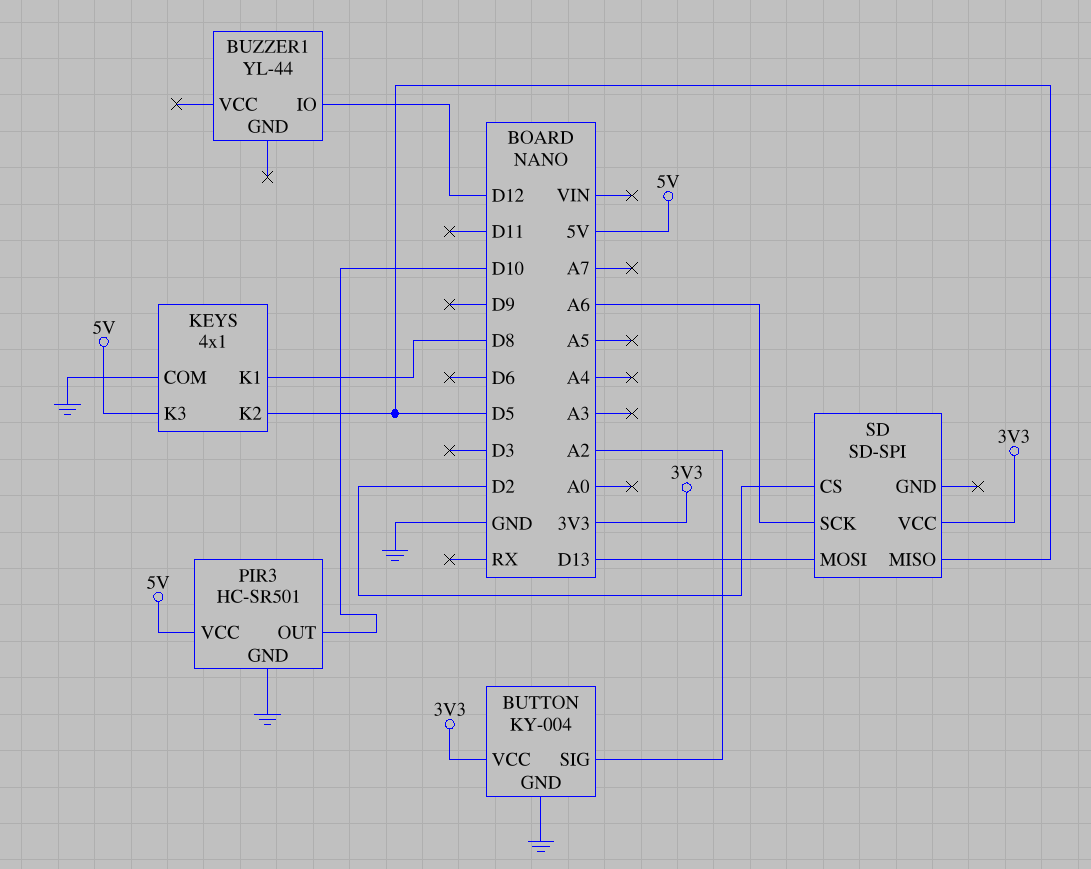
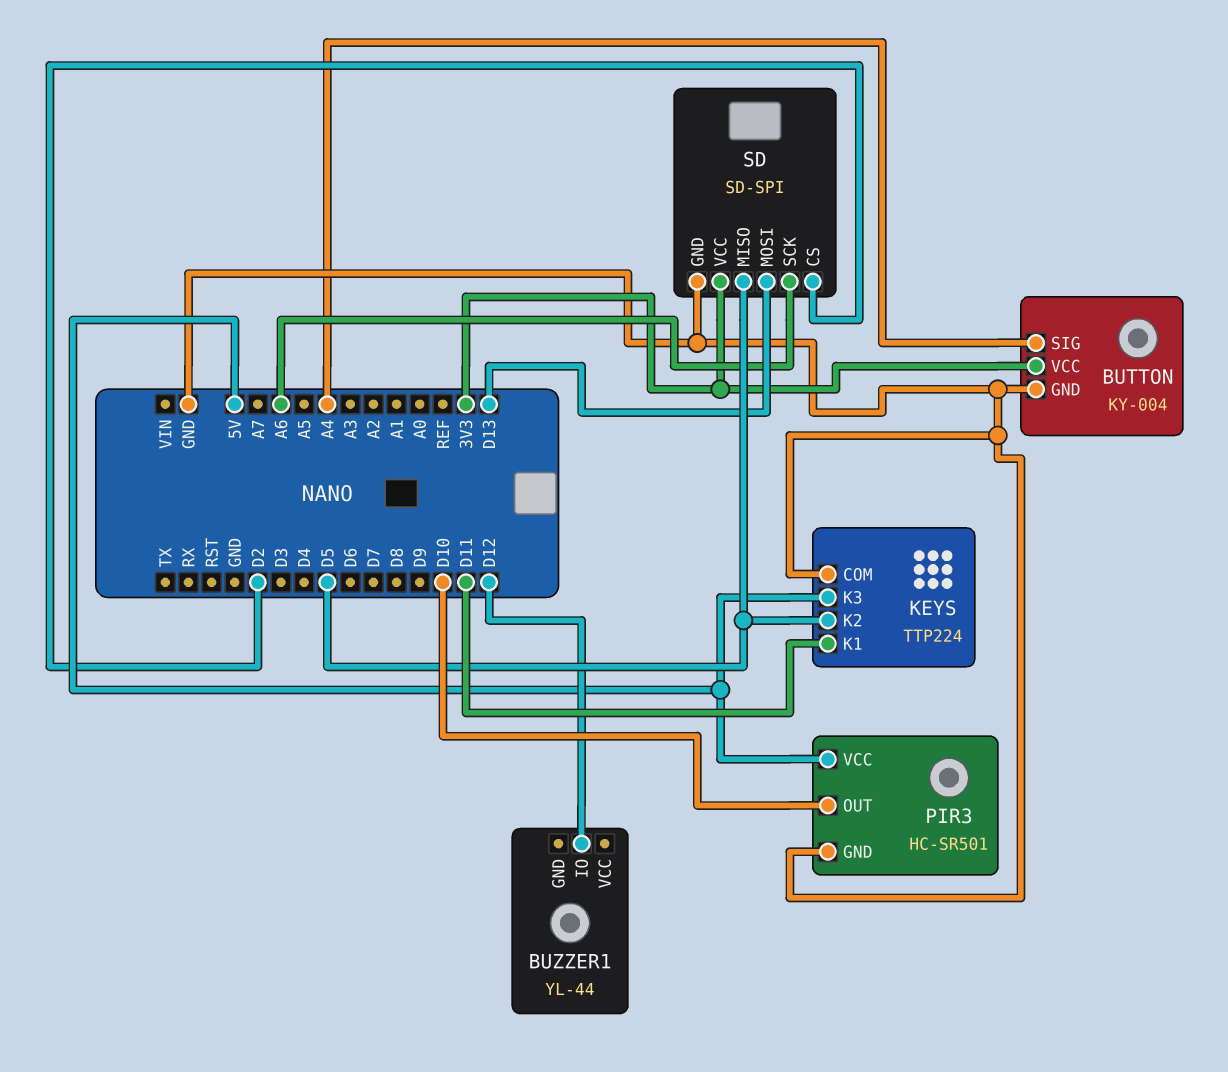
BUTTON pin SIG: A2 -> A4
KEYS: 4x1 -> TTP224
KEYS pin K1: D8 -> D11
SD pin GND: none -> GND

